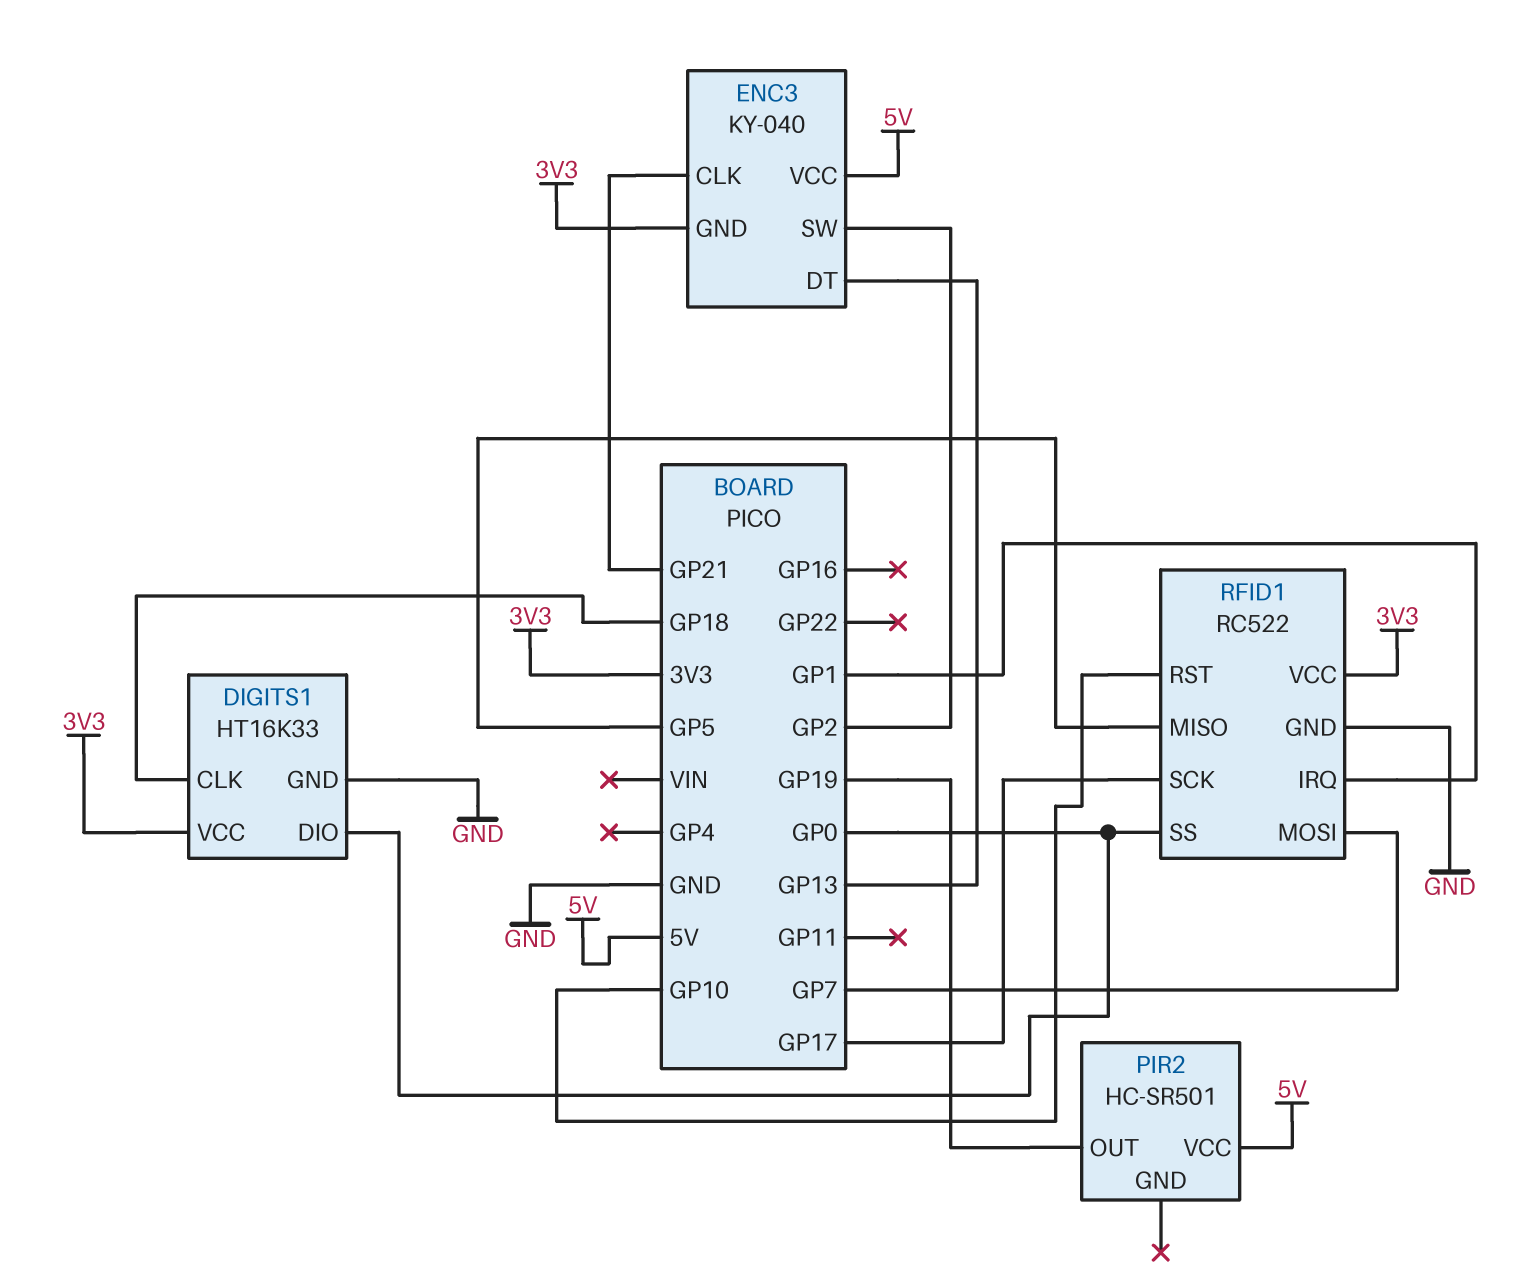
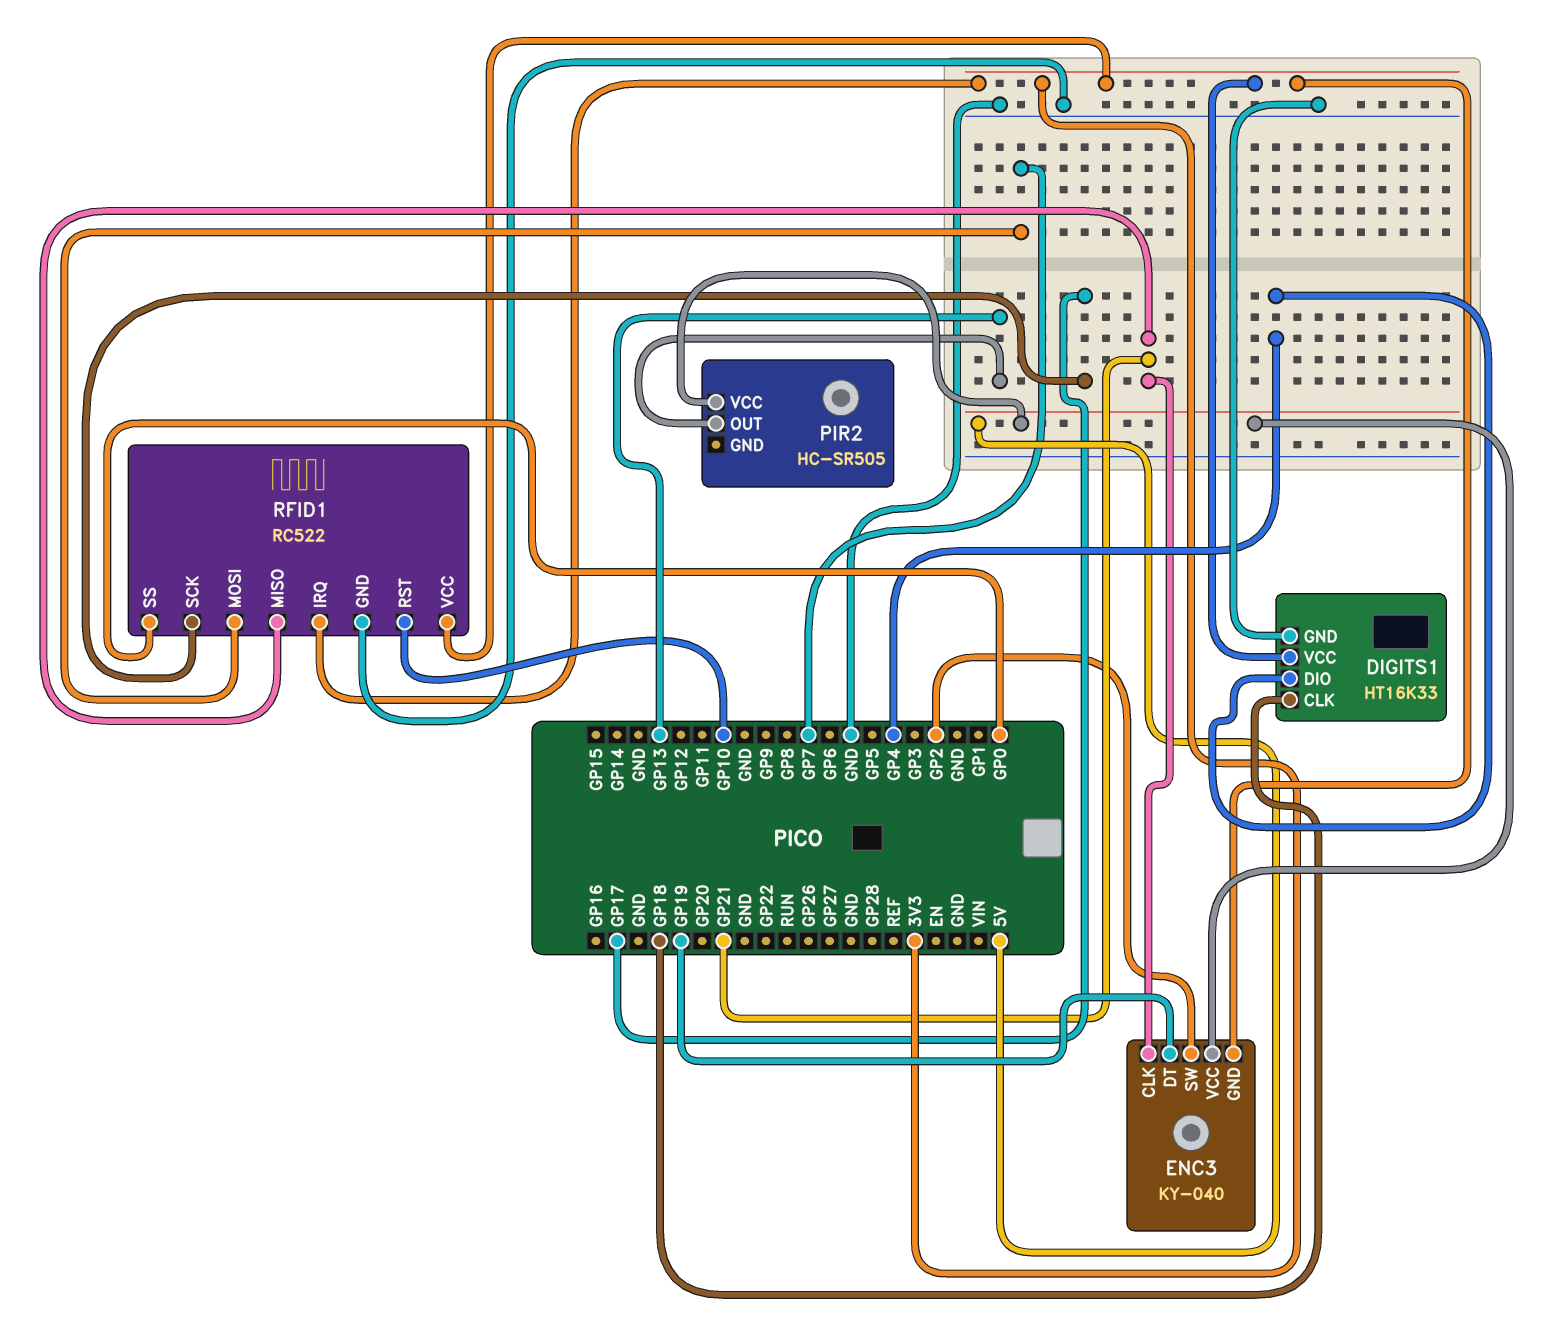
DIGITS1 pin DIO: GP0 -> GP4
ENC3 pin DT: GP13 -> GP19
PIR2: HC-SR501 -> HC-SR505
PIR2 pin OUT: GP19 -> GP13
RFID1 pin IRQ: GP1 -> 3V3
RFID1 pin MISO: GP5 -> GP21

